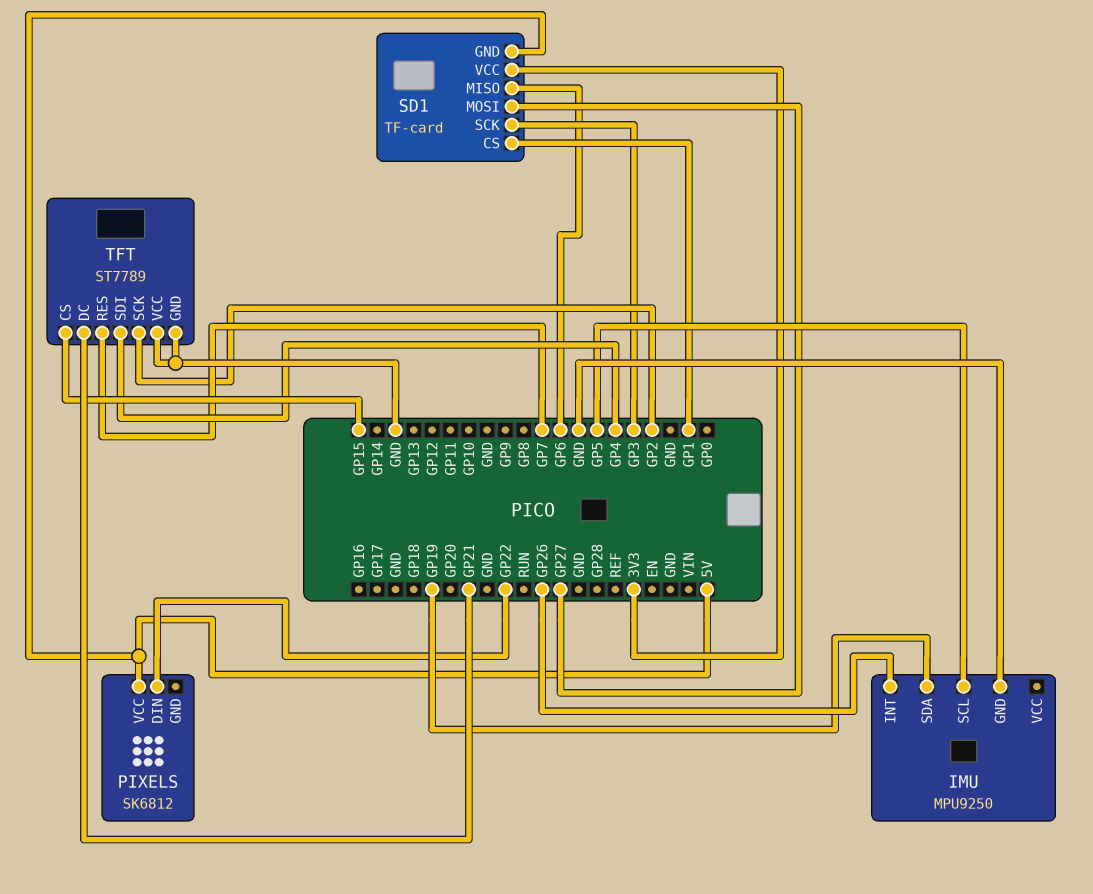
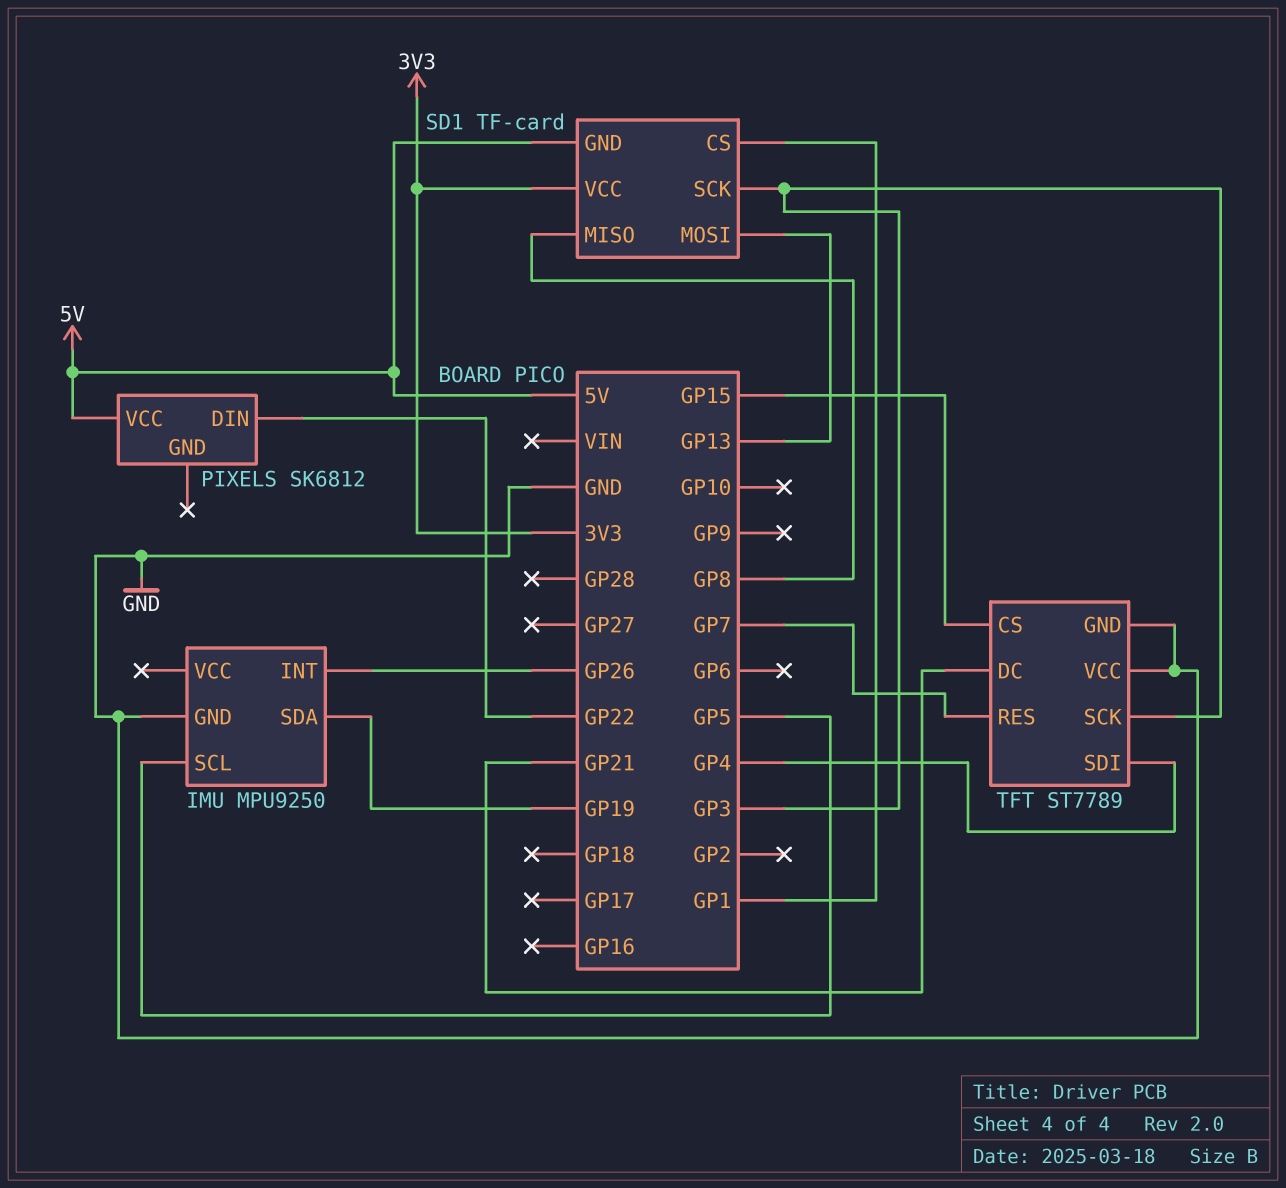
SD1 pin MISO: GP6 -> GP8
SD1 pin MOSI: GP27 -> GP13
TFT pin SCK: GP2 -> GP3

